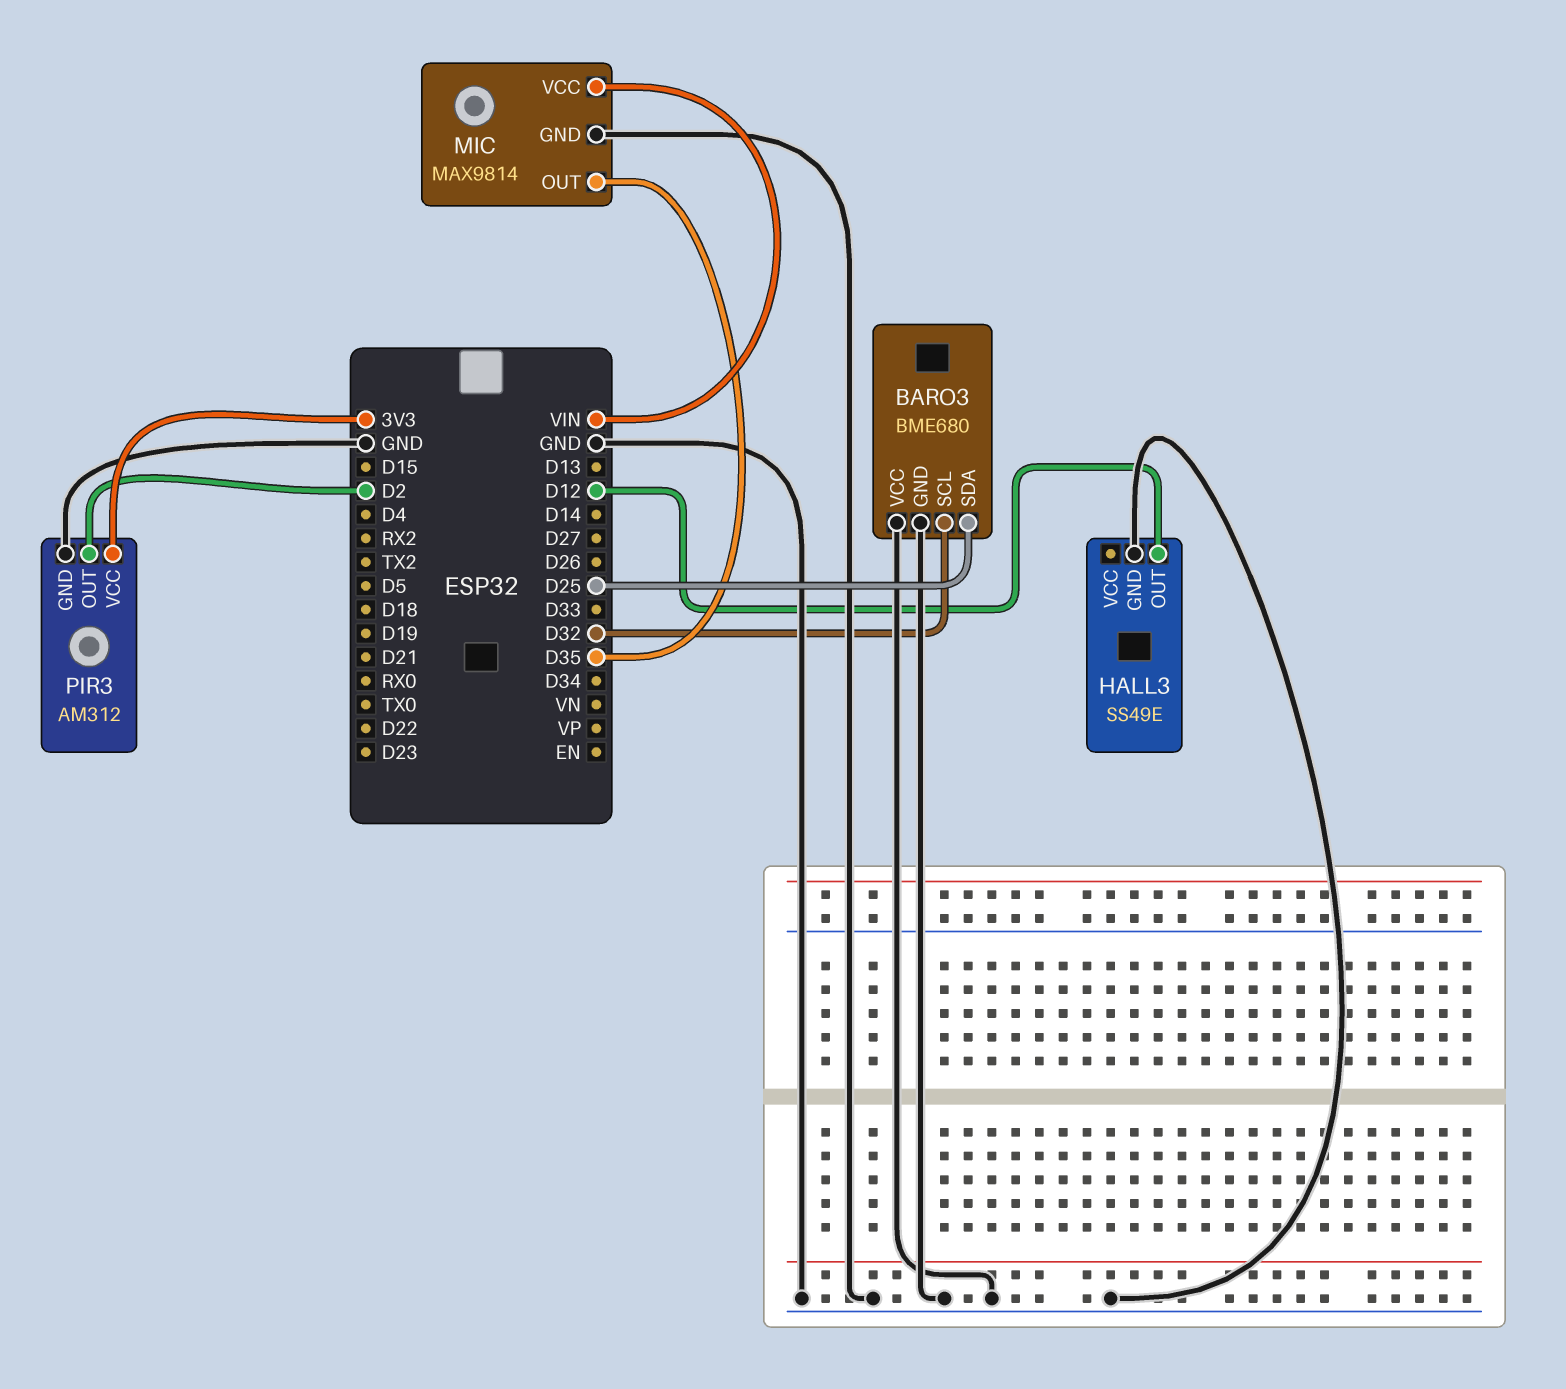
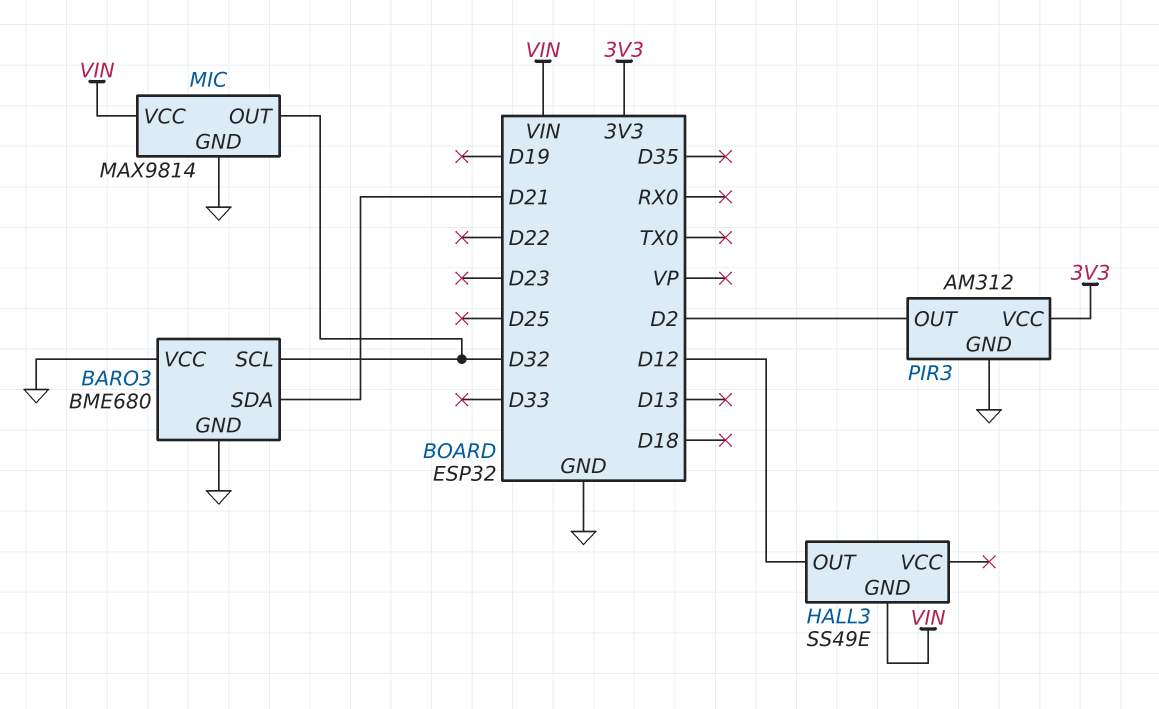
BARO3 pin SDA: D25 -> D21
HALL3 pin GND: GND -> VIN
MIC pin OUT: D35 -> D32

